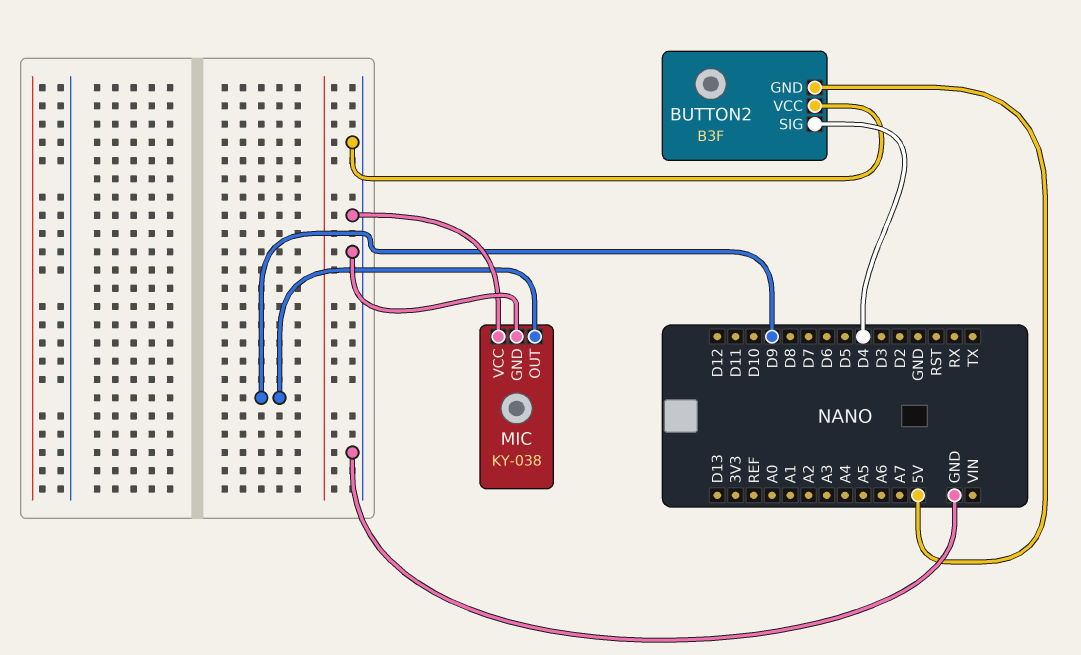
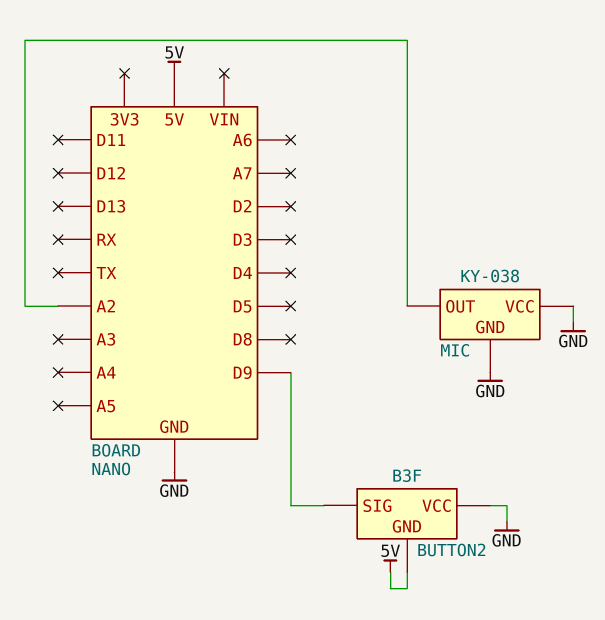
BUTTON2 pin SIG: D4 -> D9
MIC pin OUT: D9 -> A2

